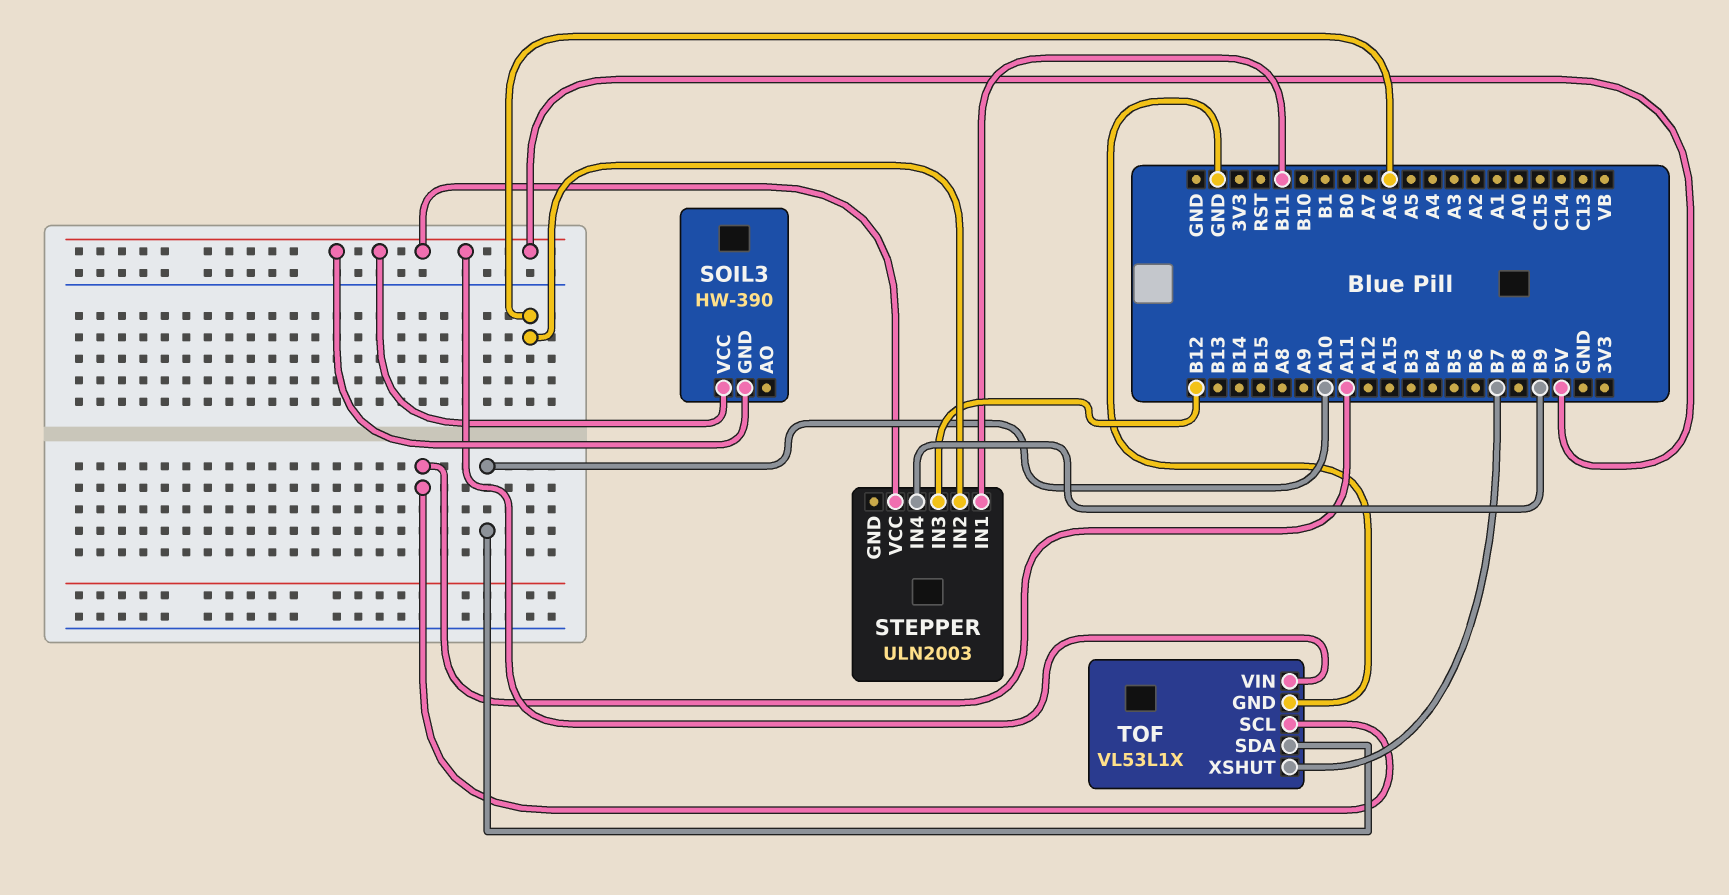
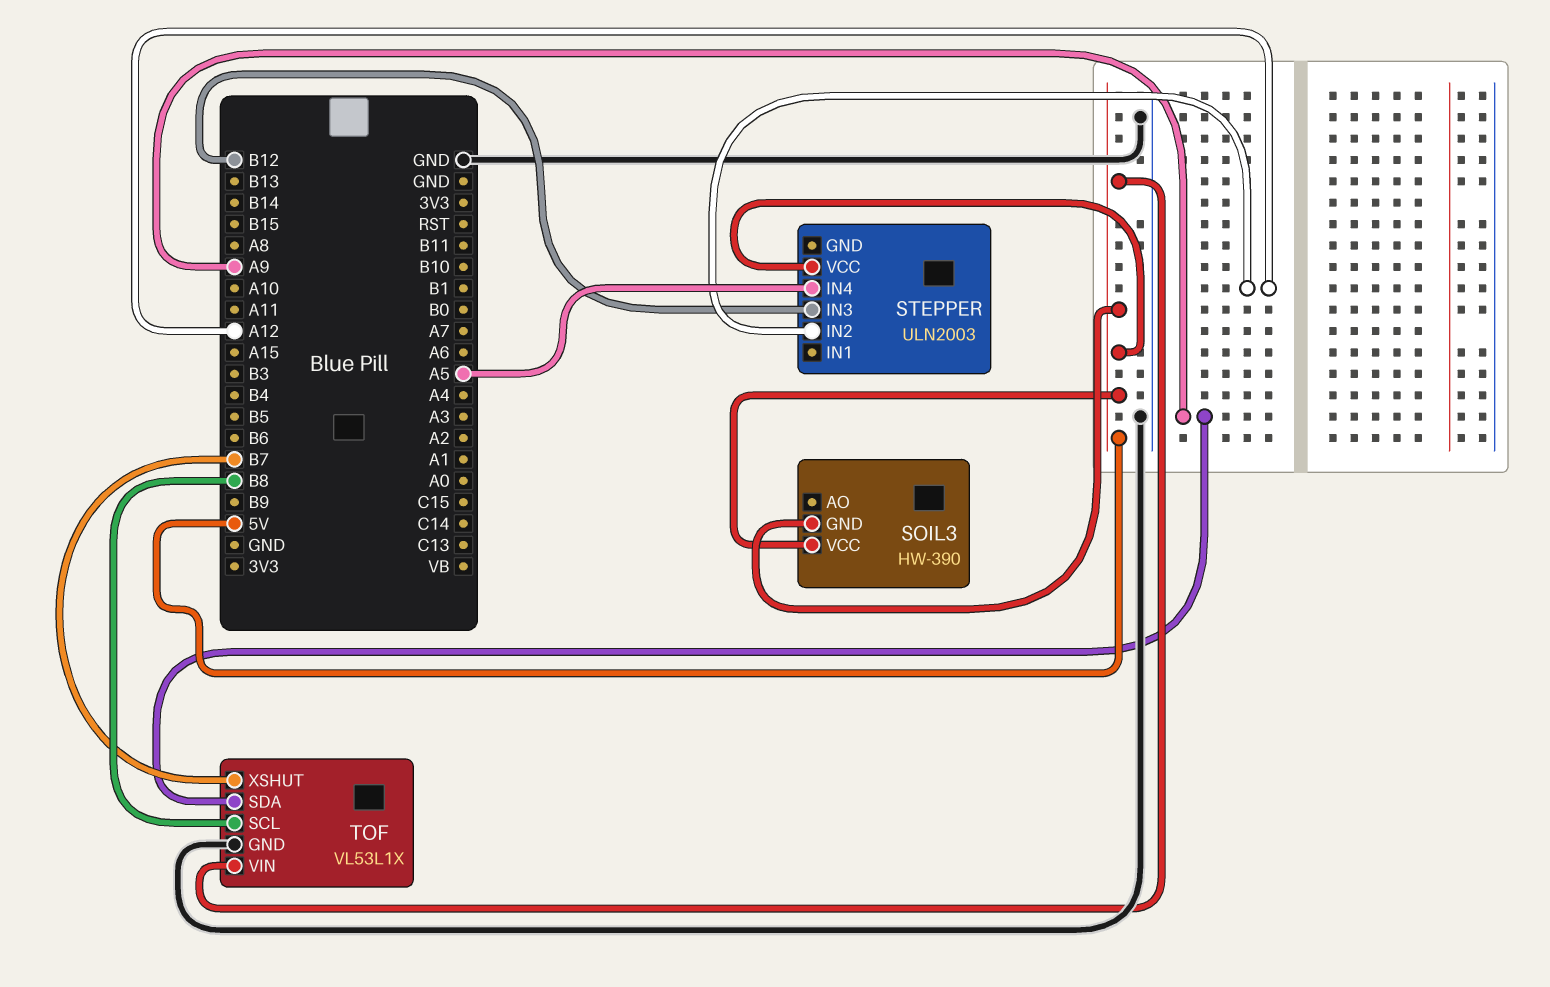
STEPPER pin IN1: B11 -> none
STEPPER pin IN2: A6 -> A12
STEPPER pin IN4: B9 -> A5
TOF pin SCL: A11 -> B8
TOF pin SDA: A10 -> A9

